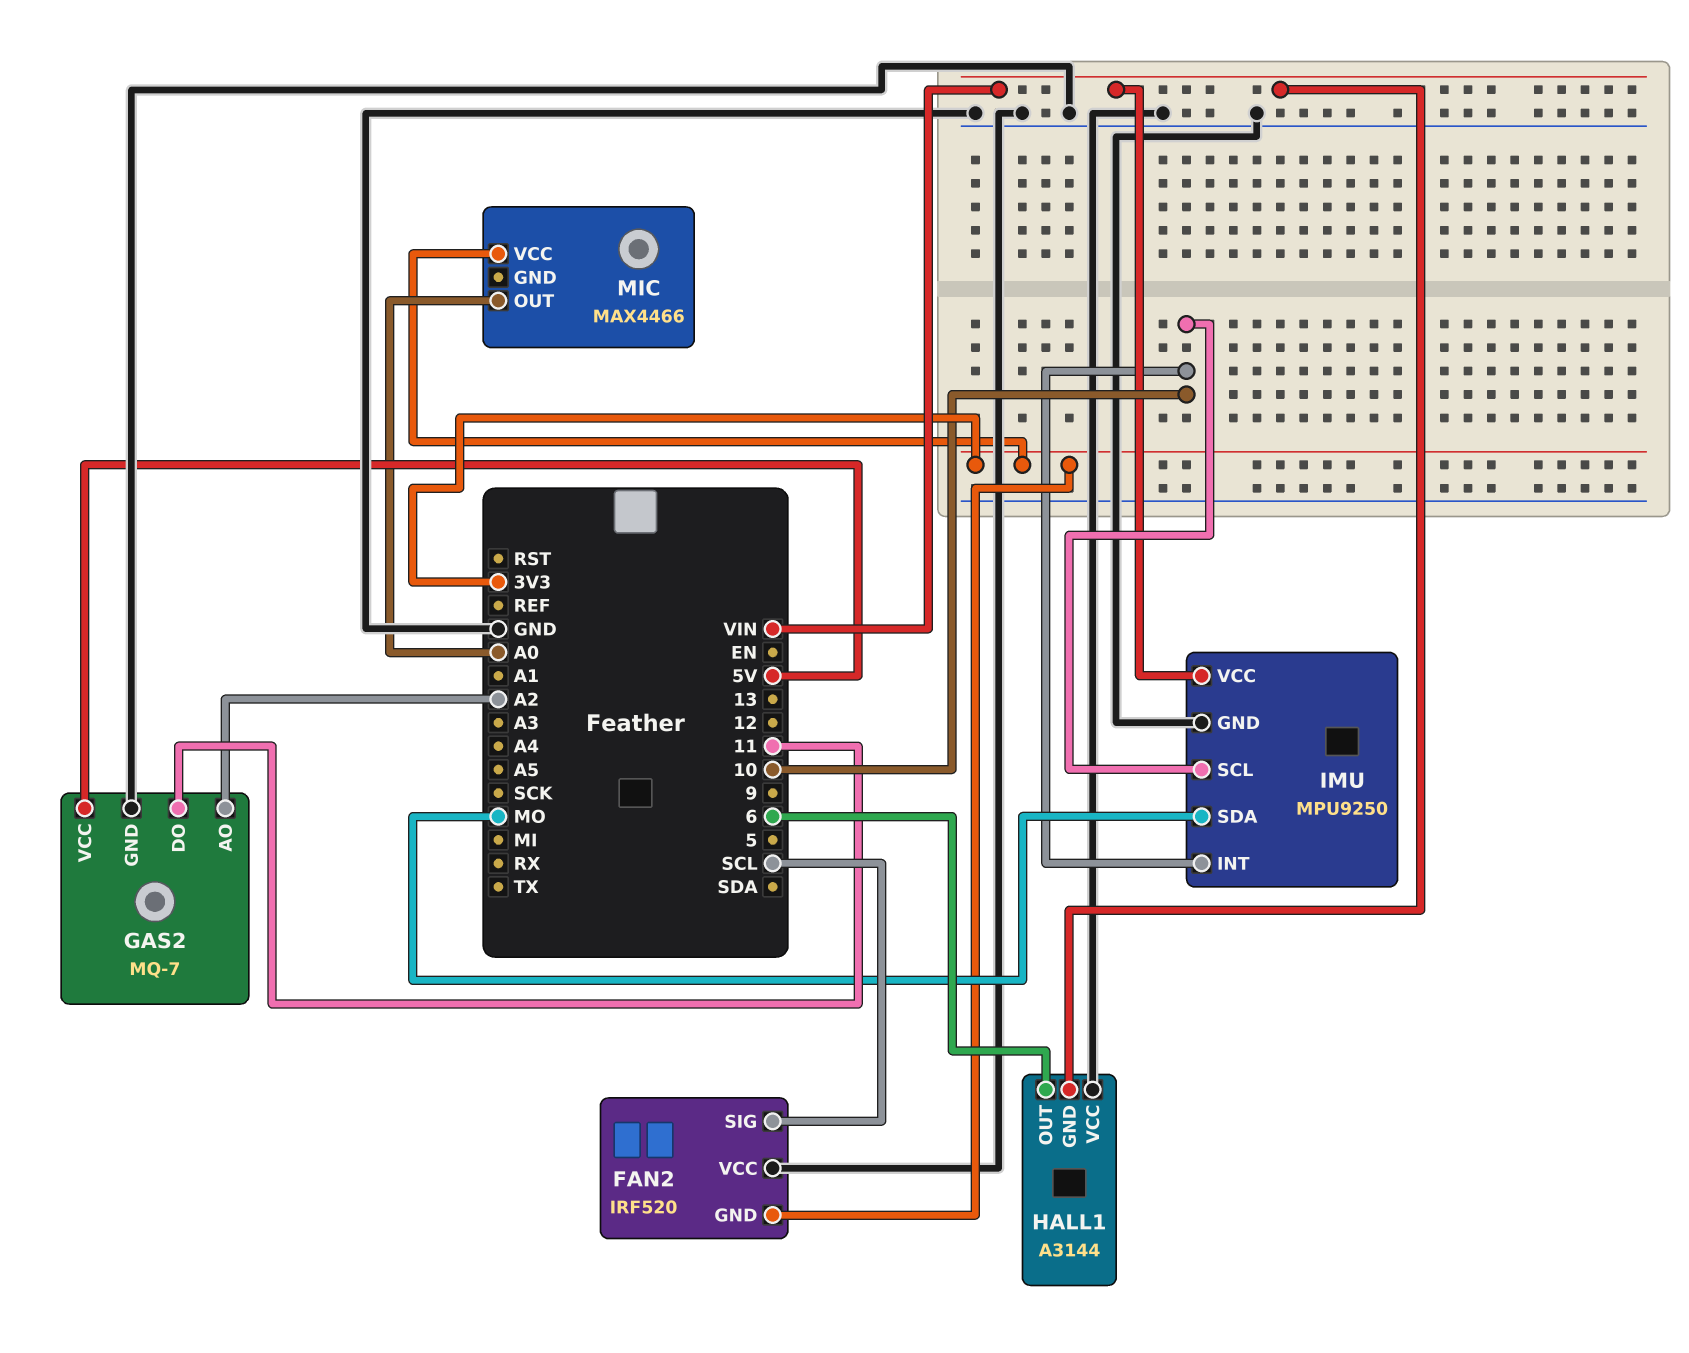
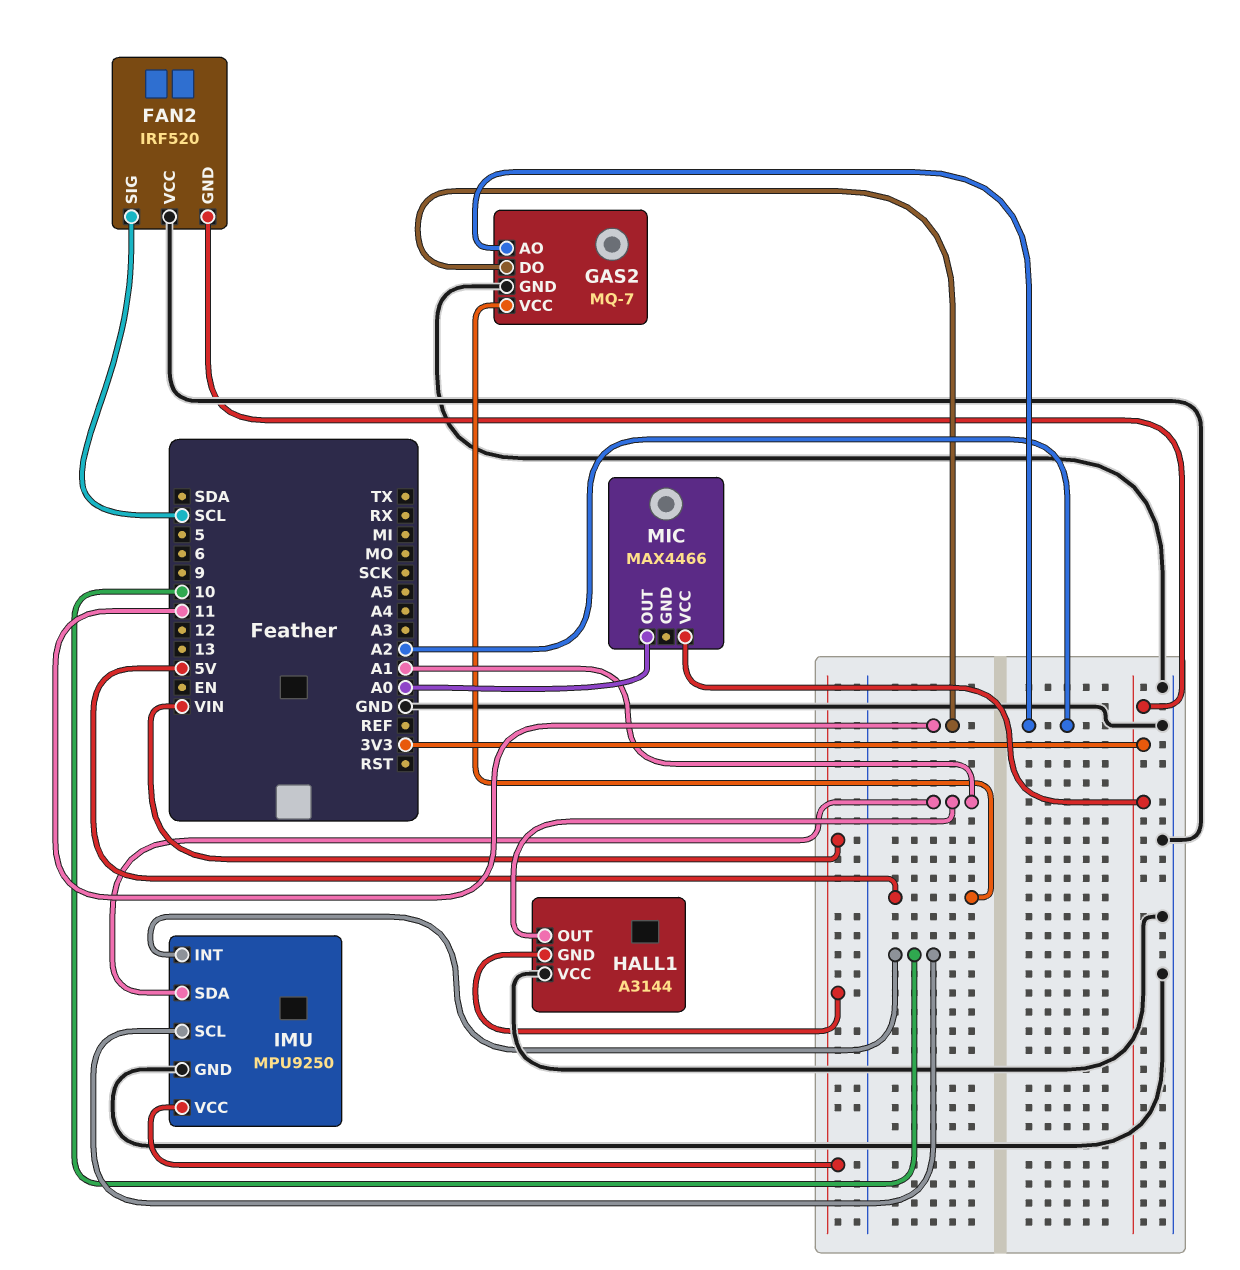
HALL1 pin OUT: 6 -> A1
IMU pin SDA: MO -> A1

